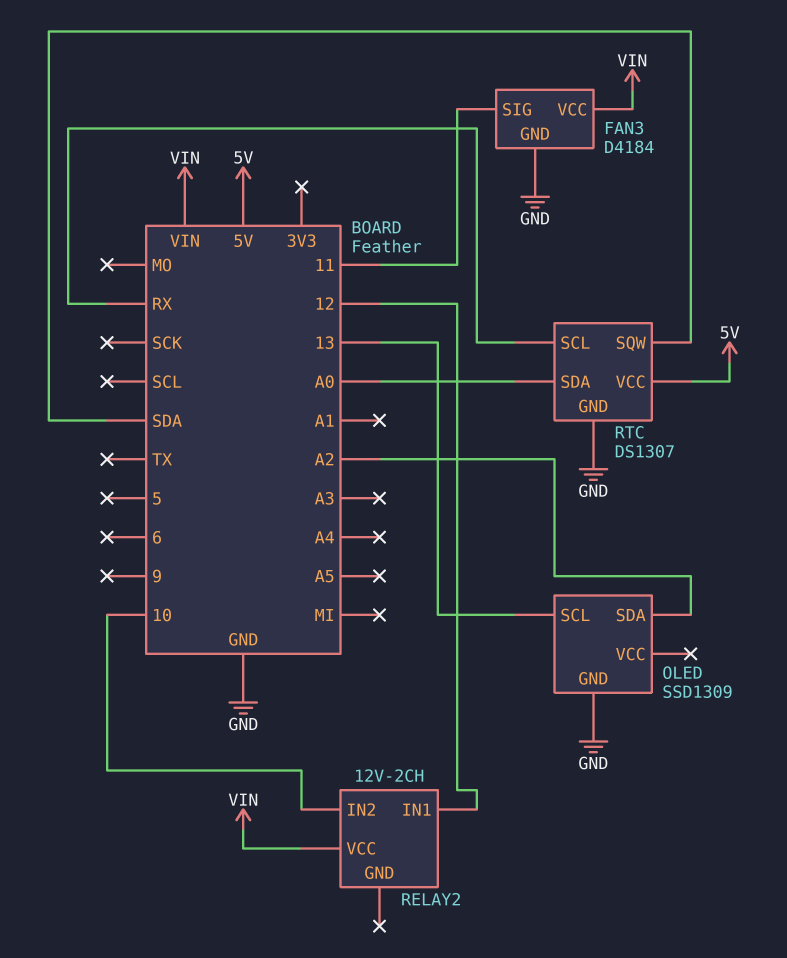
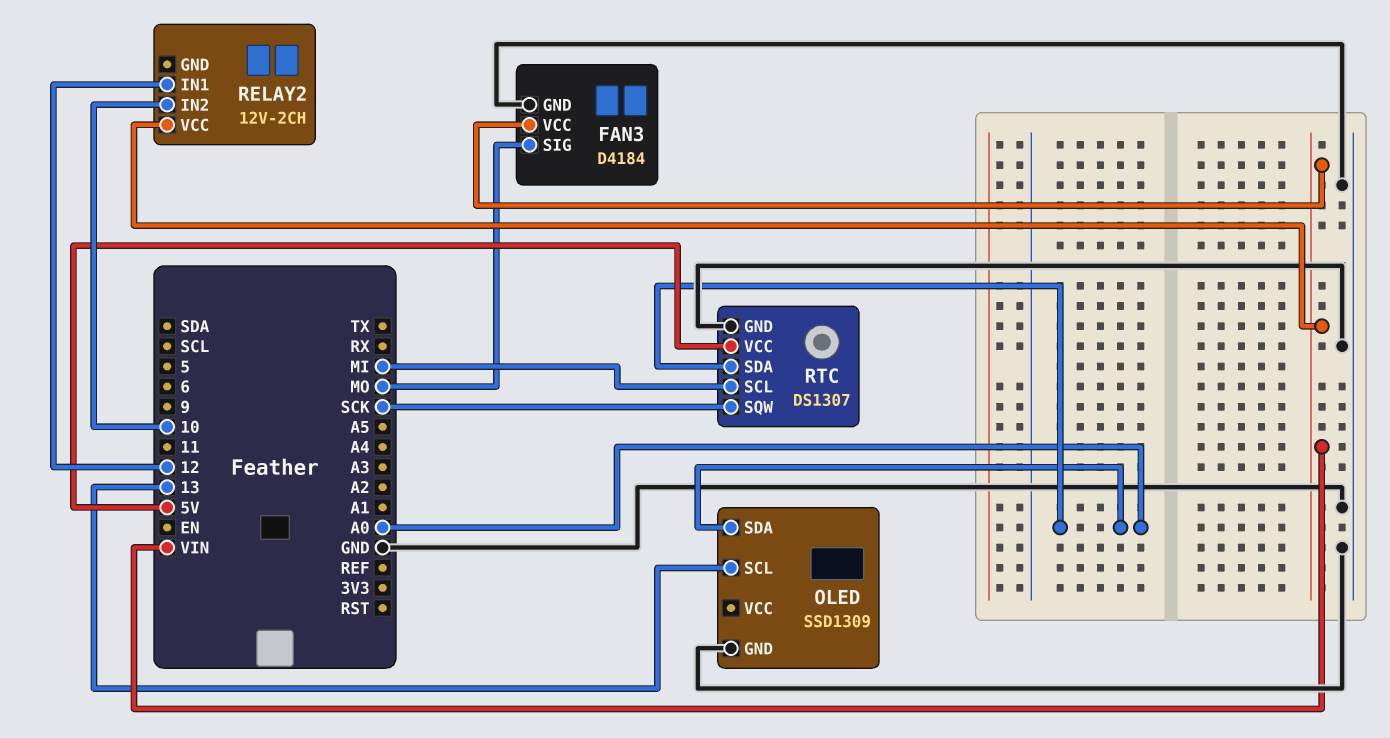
FAN3 pin SIG: 11 -> MO
OLED pin SDA: A2 -> A0
RTC pin SCL: RX -> MI
RTC pin SQW: SDA -> SCK

